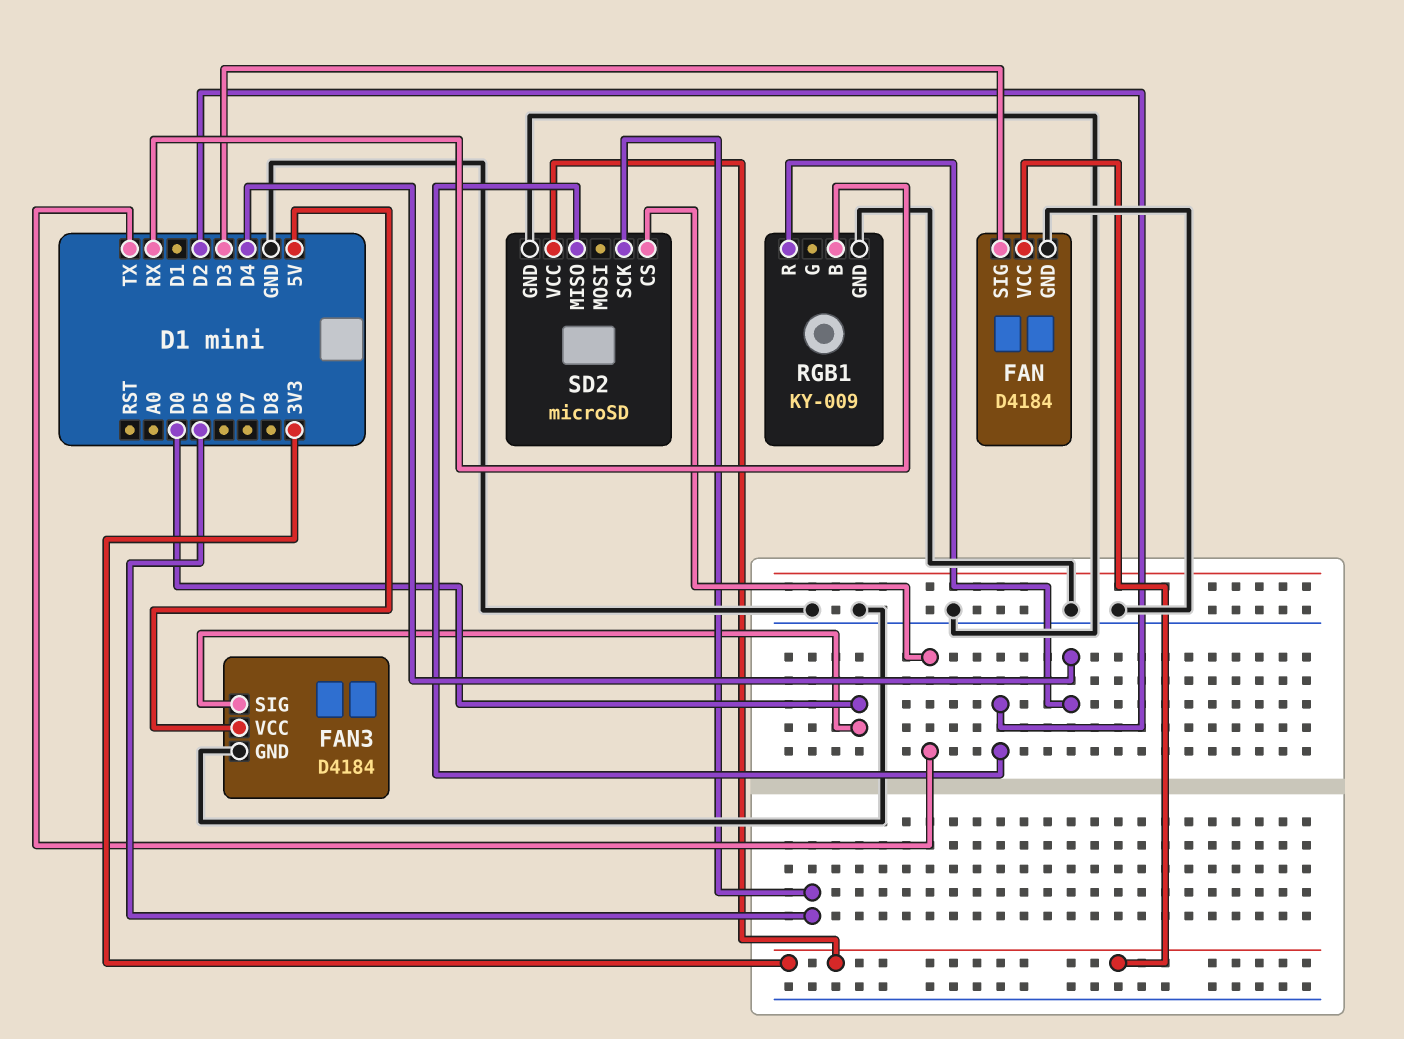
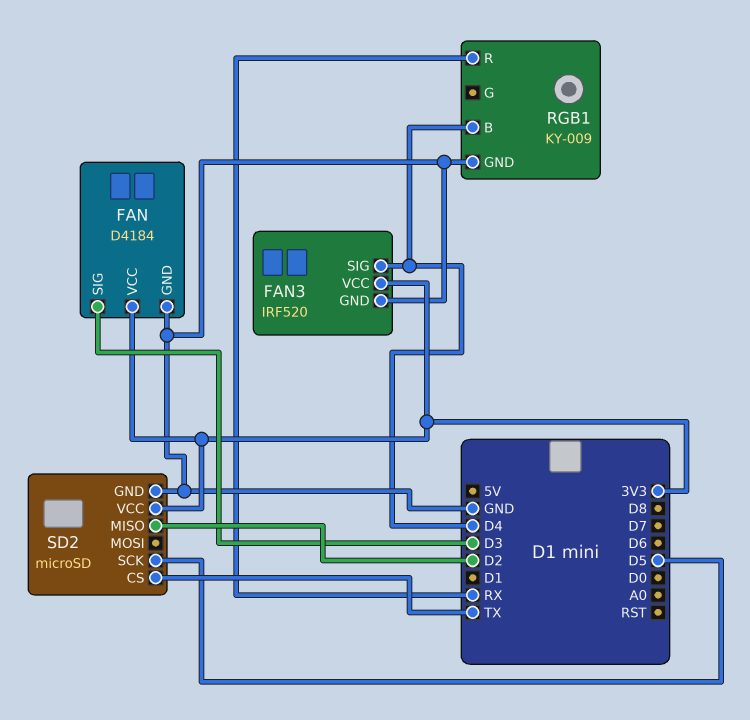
FAN3: D4184 -> IRF520
FAN3 pin SIG: D0 -> D4
FAN3 pin VCC: 5V -> 3V3
RGB1 pin B: RX -> D4
RGB1 pin R: D4 -> RX

